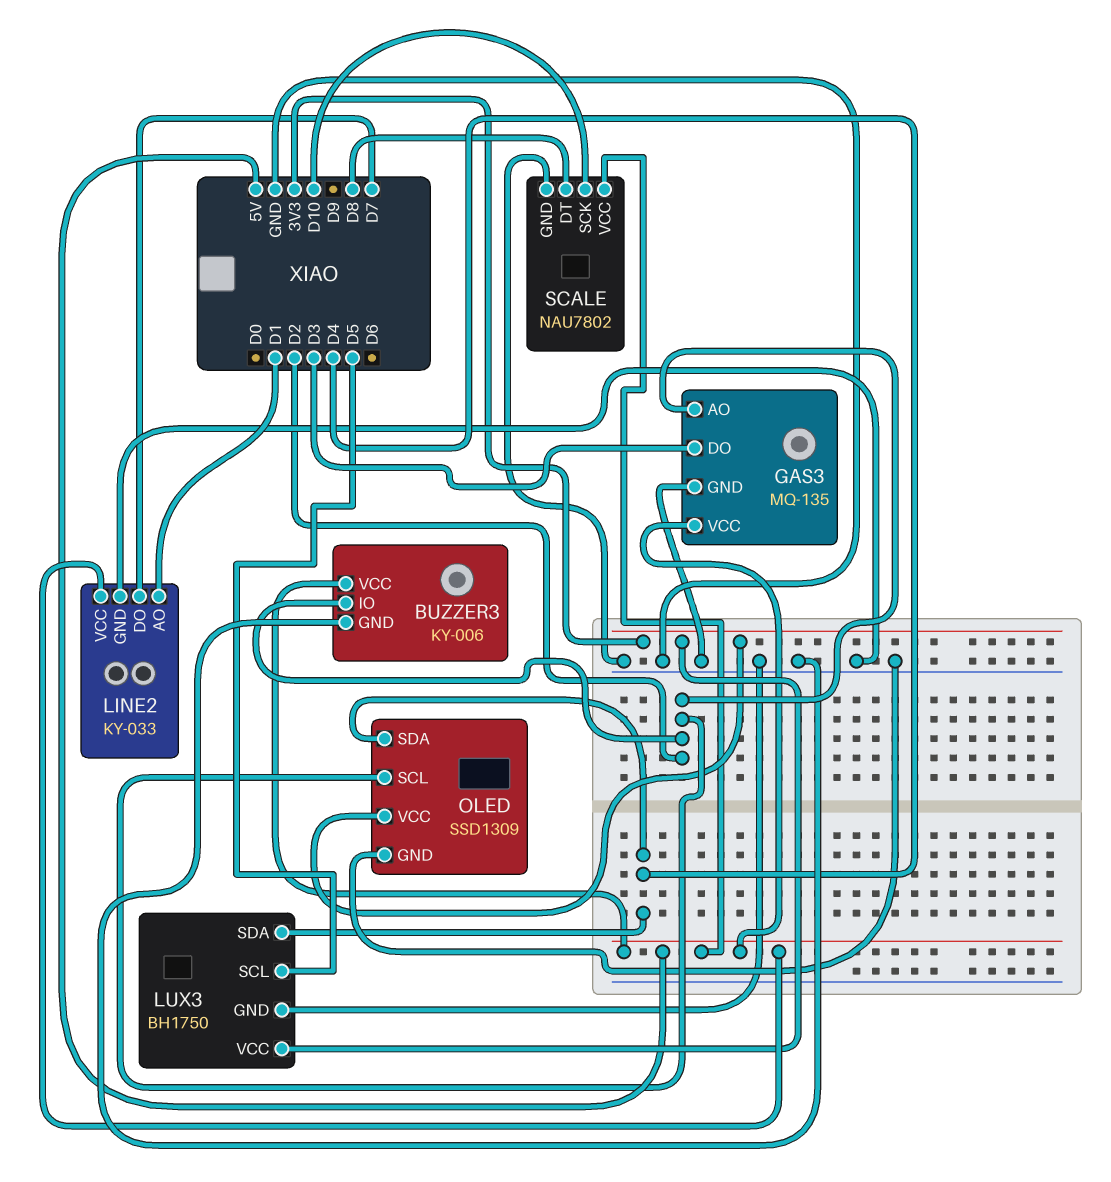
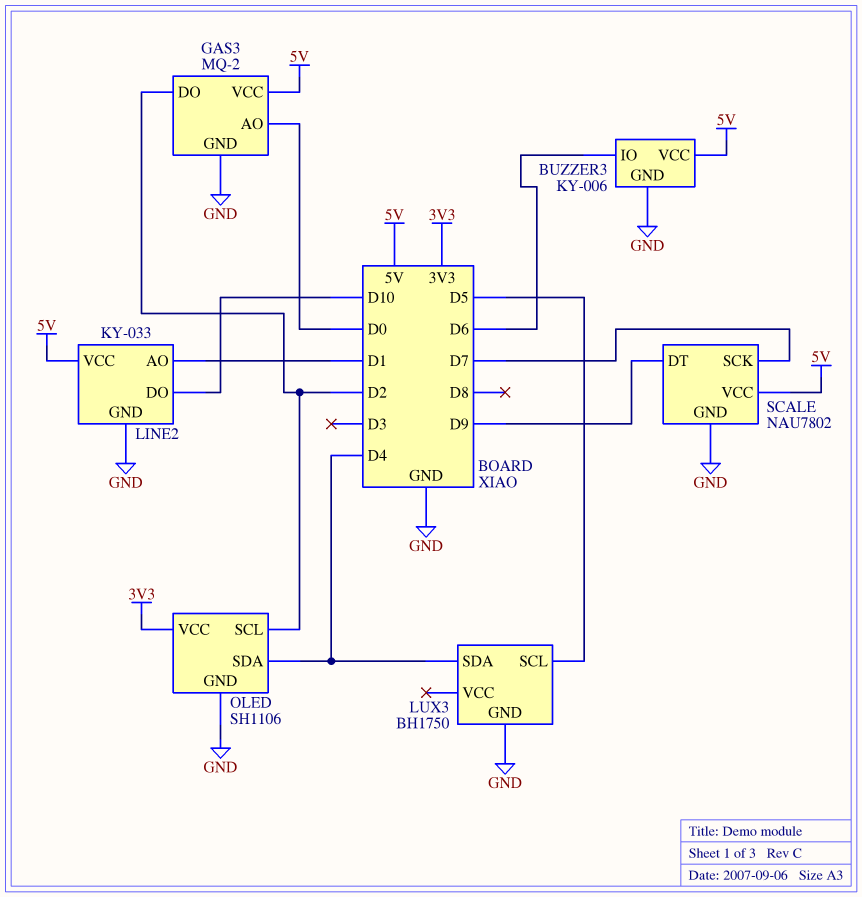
BUZZER3 pin IO: D2 -> D6
GAS3: MQ-135 -> MQ-2
GAS3 pin AO: D2 -> D0
GAS3 pin DO: D3 -> D2
LINE2 pin DO: D7 -> D10
LUX3 pin VCC: 3V3 -> none
OLED: SSD1309 -> SH1106
SCALE pin DT: D8 -> D9
SCALE pin SCK: D10 -> D7

